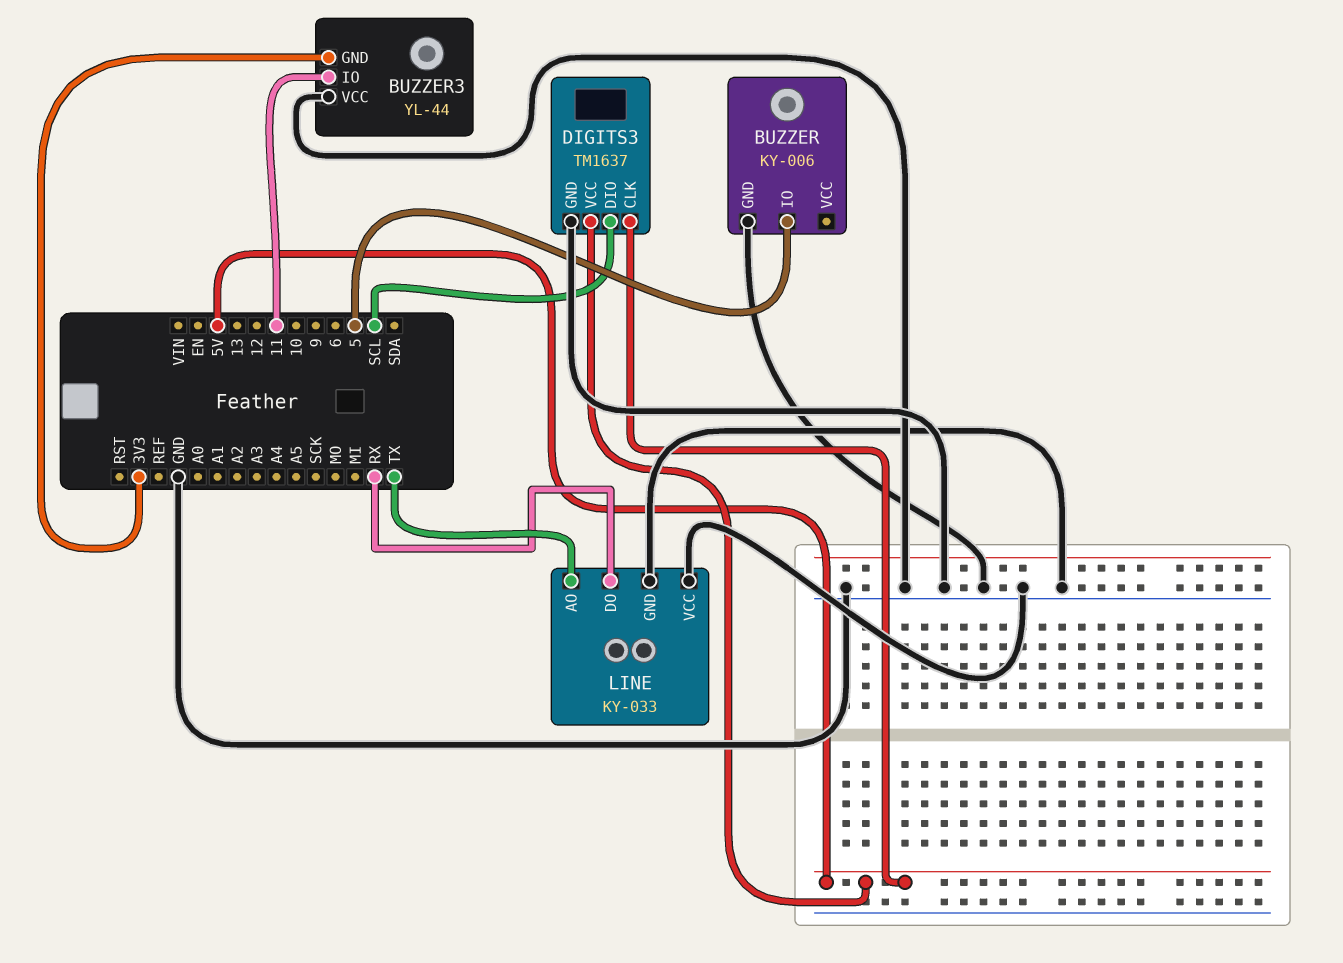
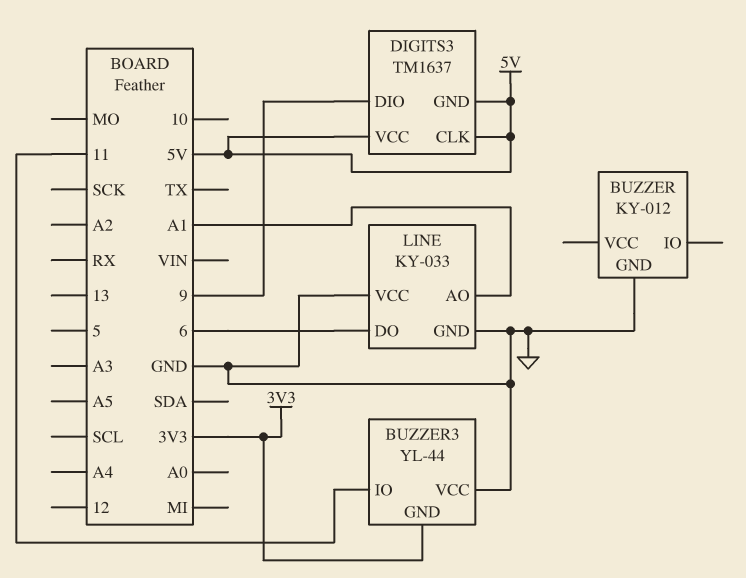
BUZZER: KY-006 -> KY-012
BUZZER pin IO: 5 -> none
DIGITS3 pin DIO: SCL -> 9
DIGITS3 pin GND: GND -> 5V
LINE pin AO: TX -> A1
LINE pin DO: RX -> 6

